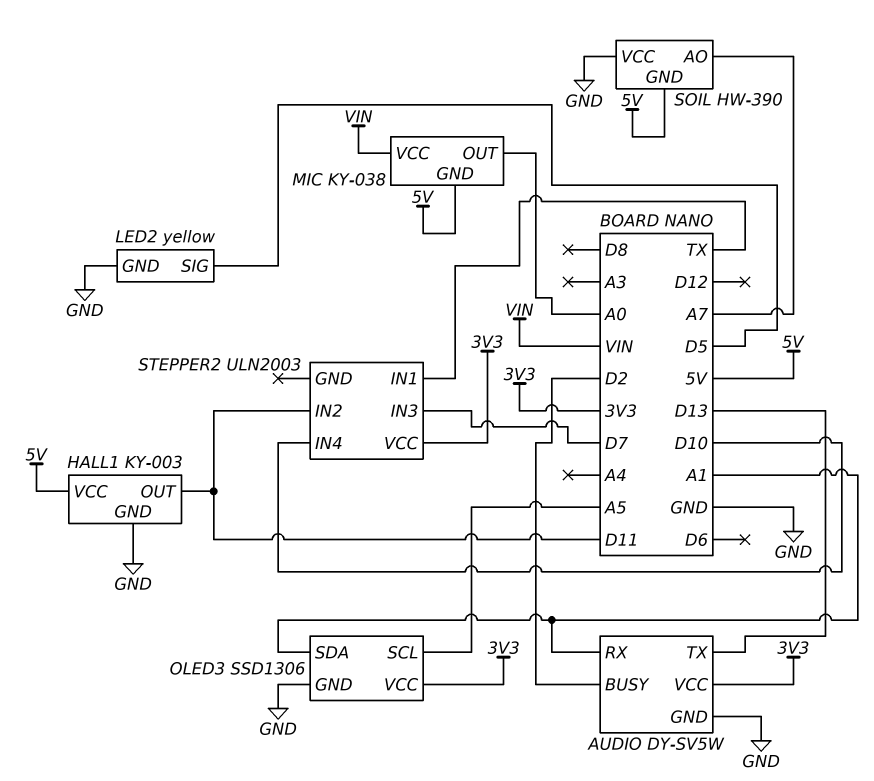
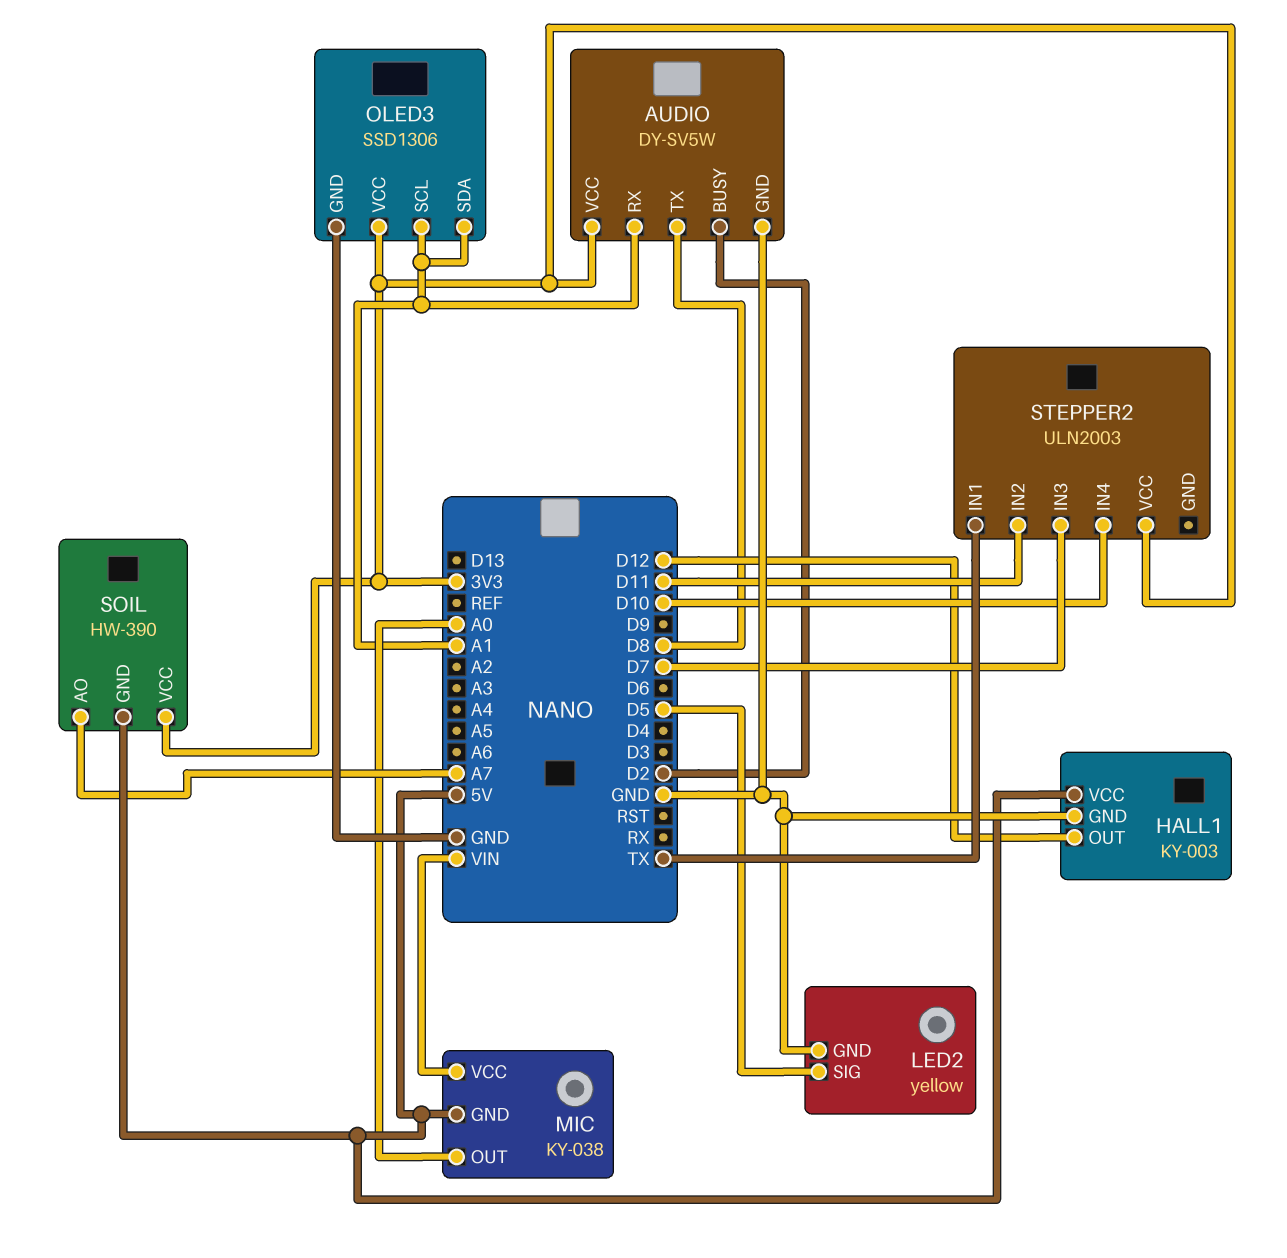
AUDIO pin TX: D13 -> D8
HALL1 pin OUT: D11 -> D12
OLED3 pin SCL: A5 -> A1
SOIL pin VCC: GND -> 3V3

